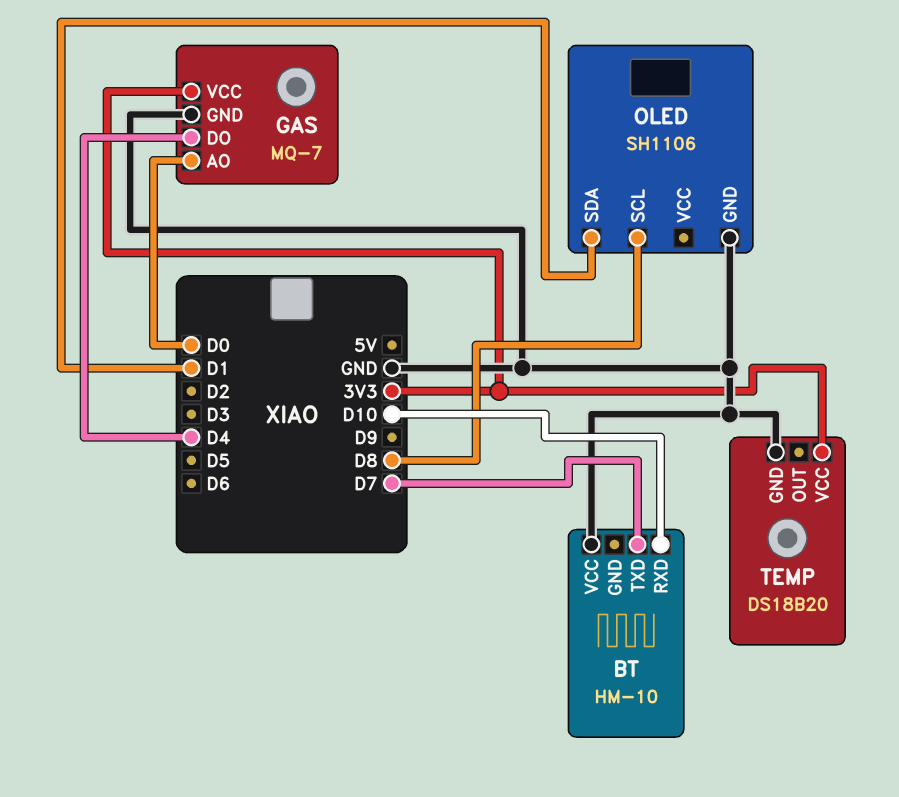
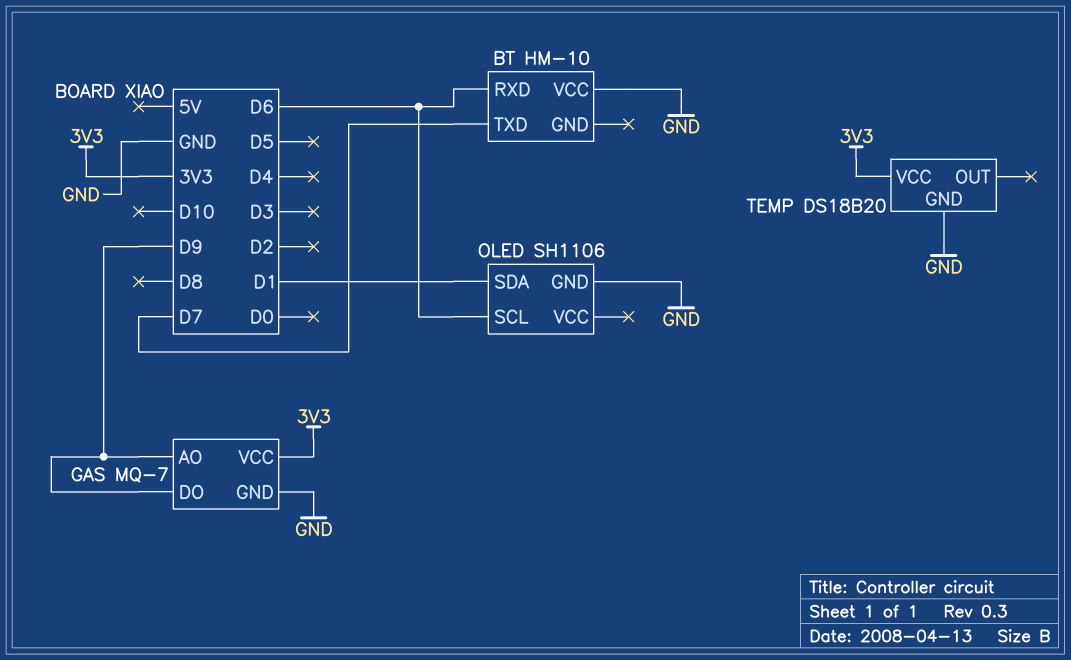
BT pin RXD: D10 -> D6
GAS pin AO: D0 -> D9
GAS pin DO: D4 -> D9
OLED pin SCL: D8 -> D6

